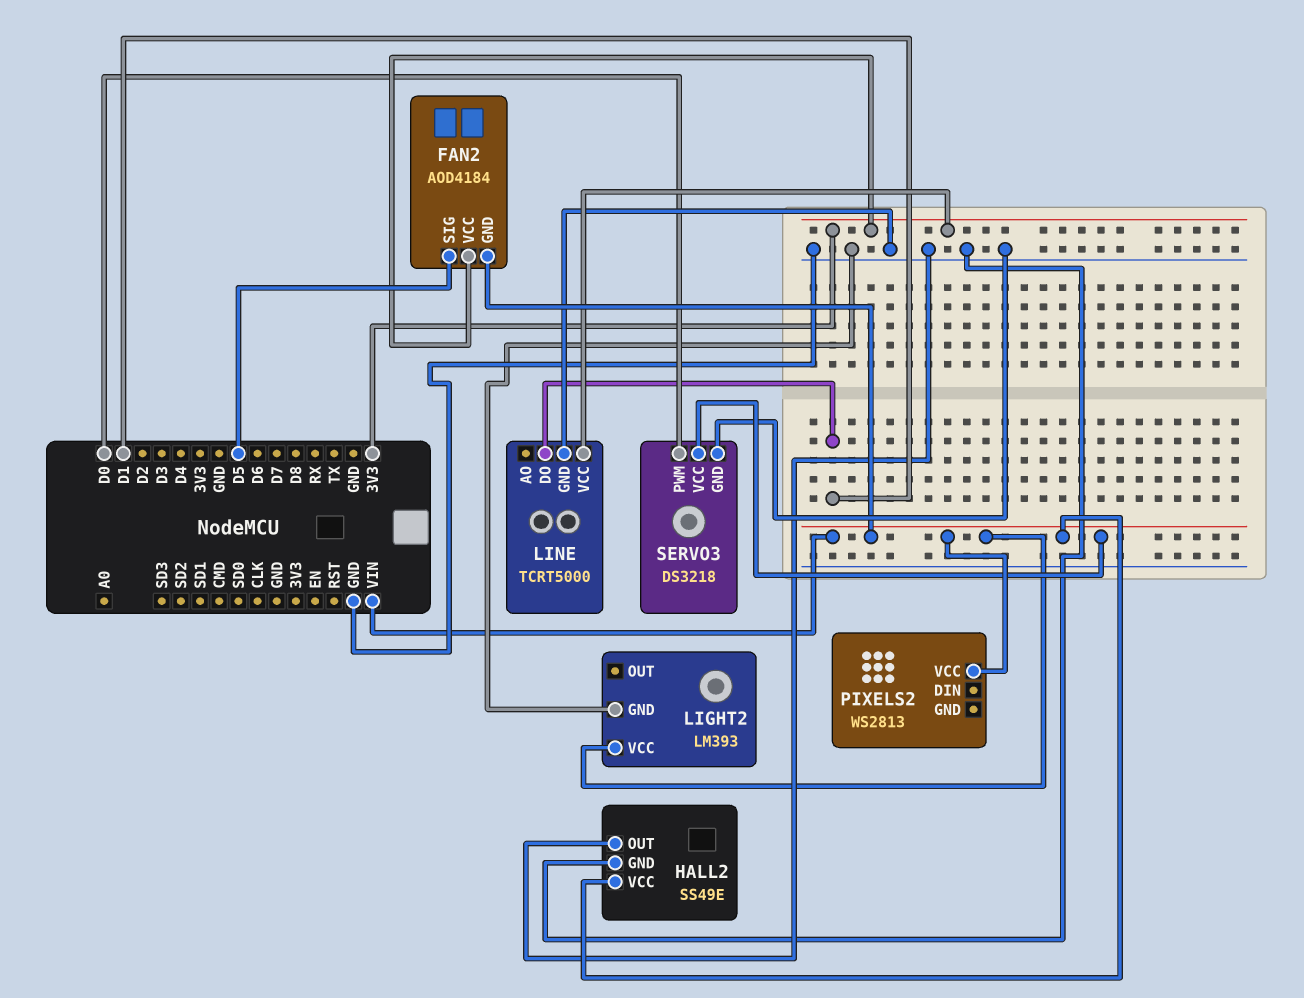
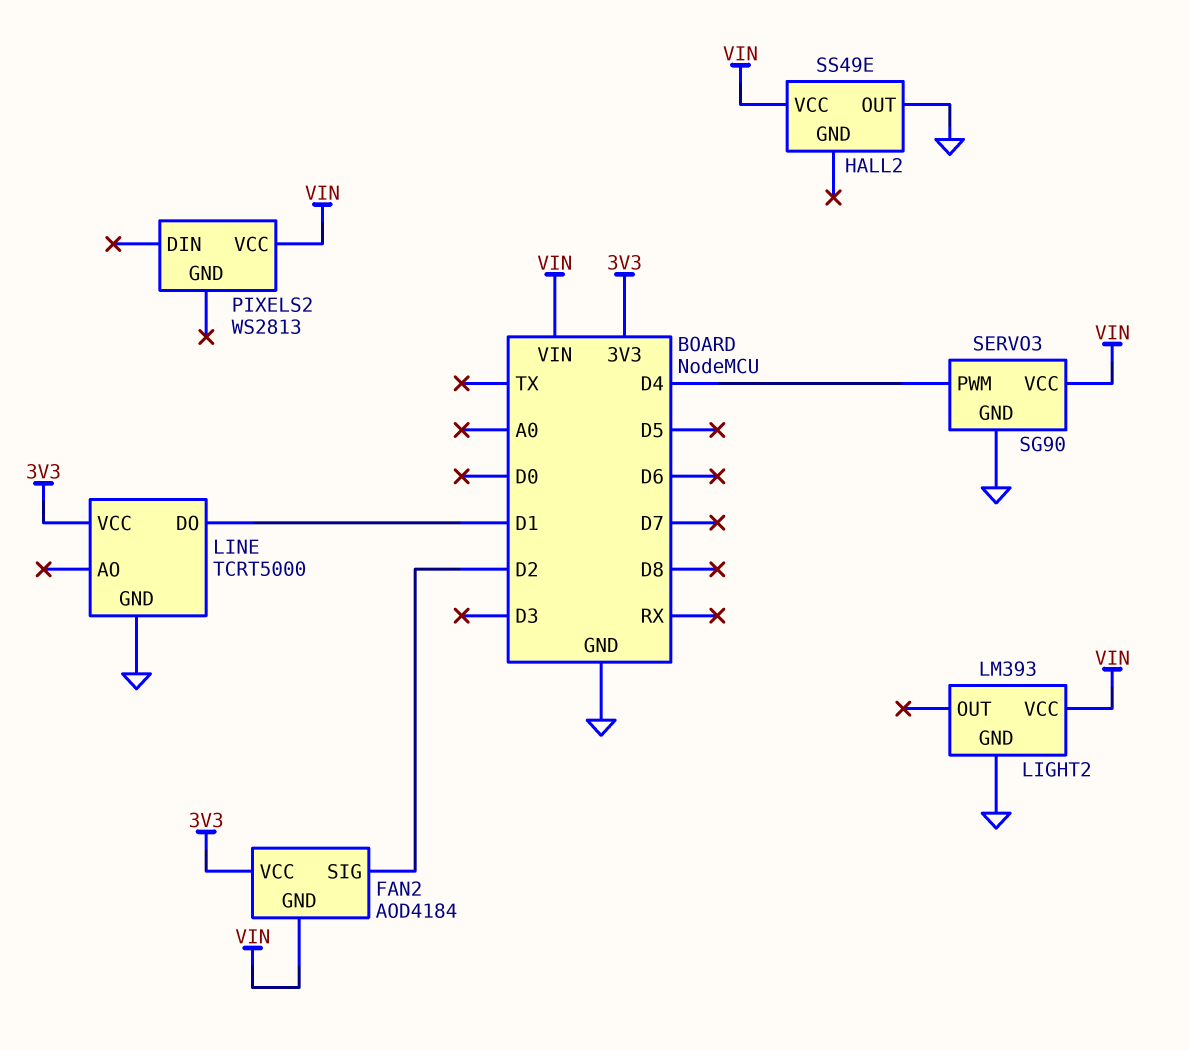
FAN2 pin SIG: D5 -> D2
HALL2 pin GND: GND -> none
SERVO3: DS3218 -> SG90
SERVO3 pin PWM: D0 -> D4

